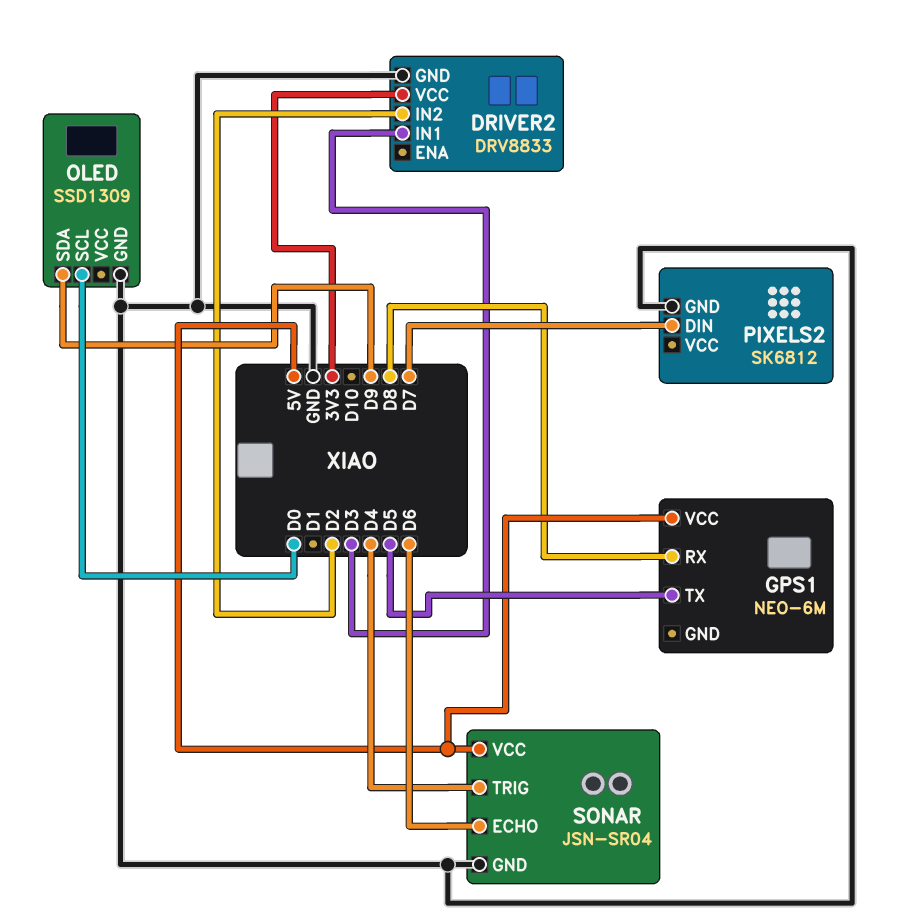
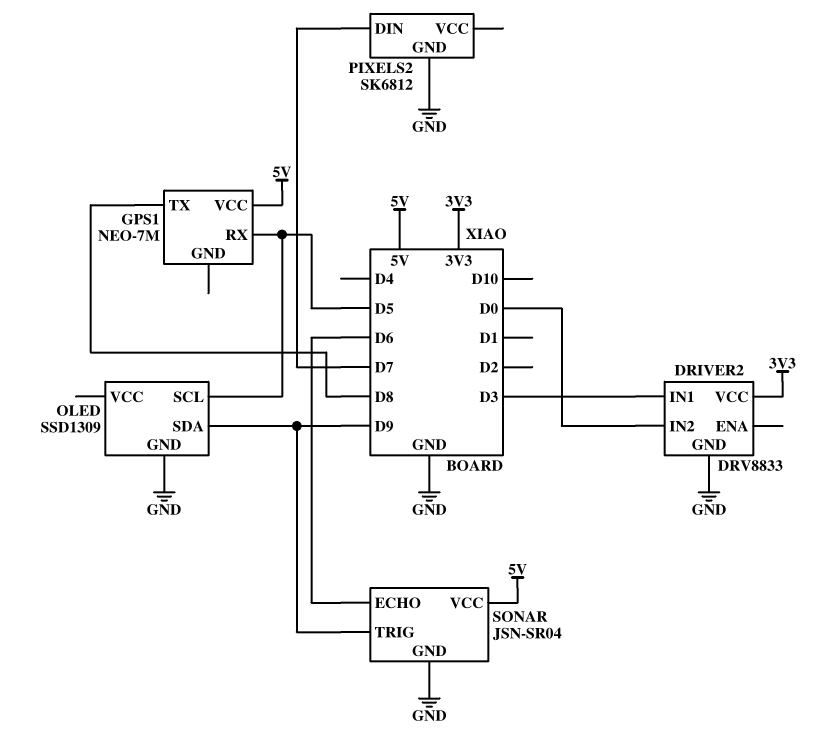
DRIVER2 pin IN2: D2 -> D0
GPS1: NEO-6M -> NEO-7M
GPS1 pin RX: D8 -> D5
GPS1 pin TX: D5 -> D8
OLED pin SCL: D0 -> D5
SONAR pin TRIG: D4 -> D9

